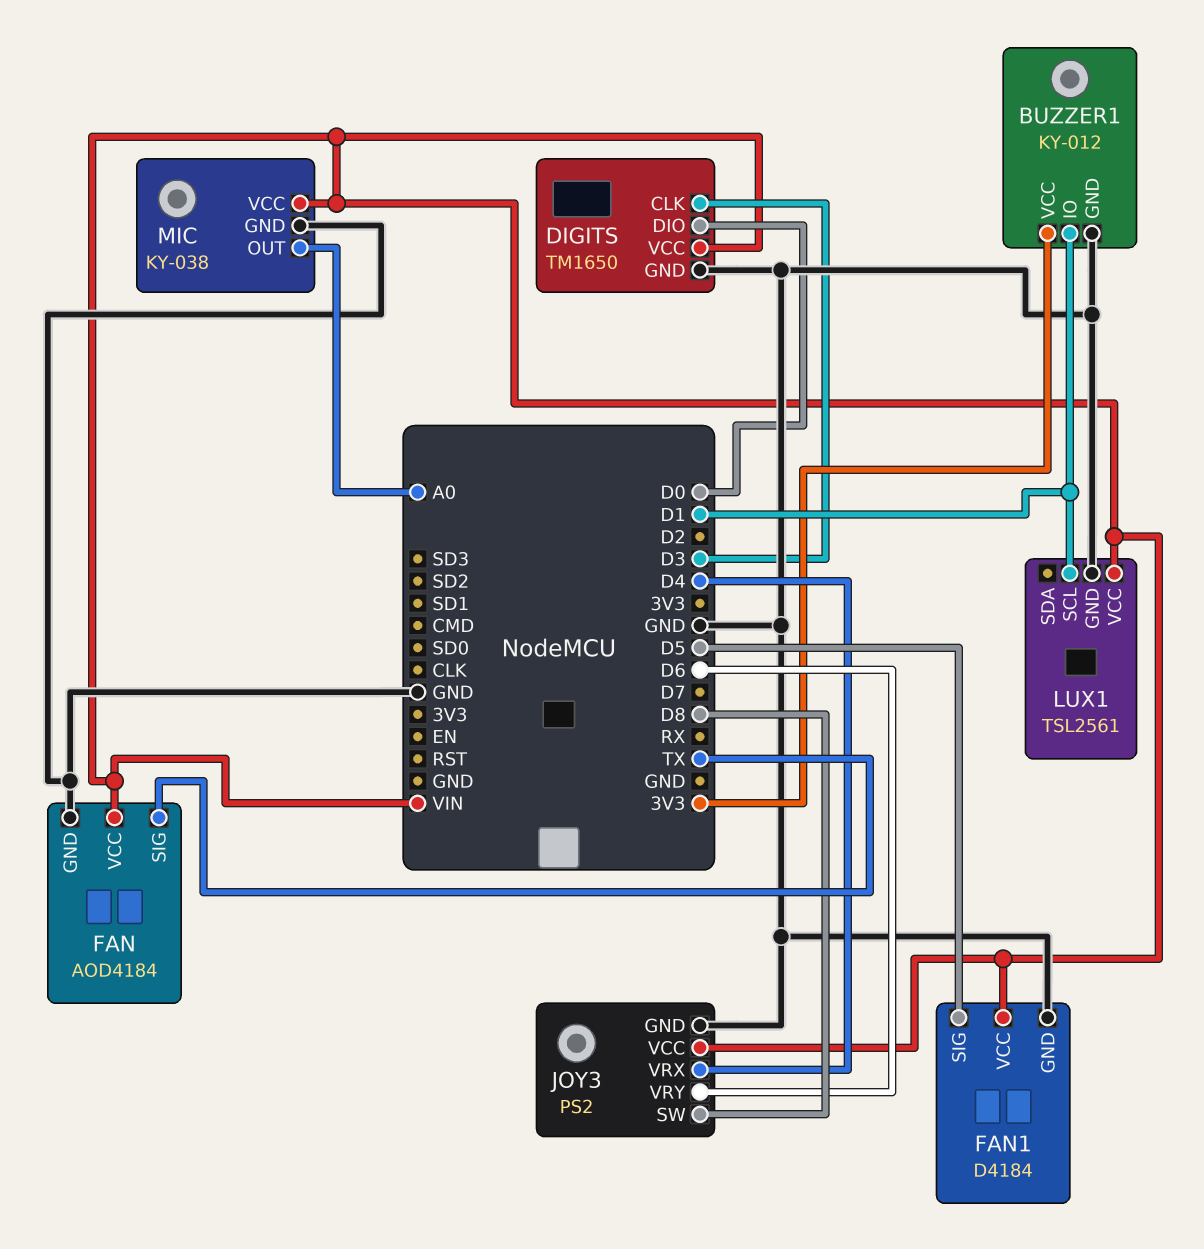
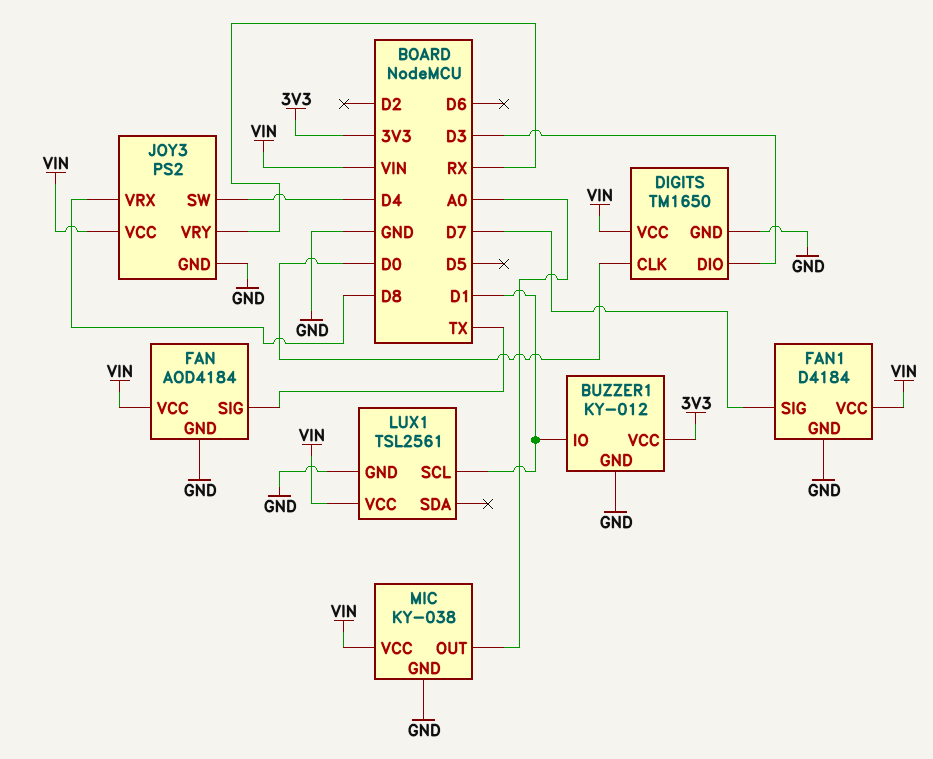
DIGITS pin CLK: D3 -> D0
DIGITS pin DIO: D0 -> D3
FAN1 pin SIG: D5 -> D7
JOY3 pin SW: D8 -> D4
JOY3 pin VRX: D4 -> D8
JOY3 pin VRY: D6 -> RX

